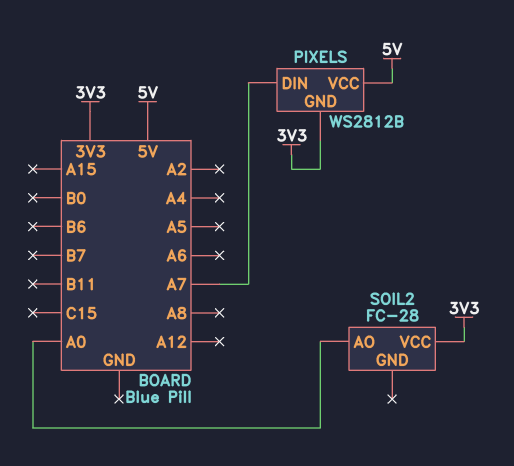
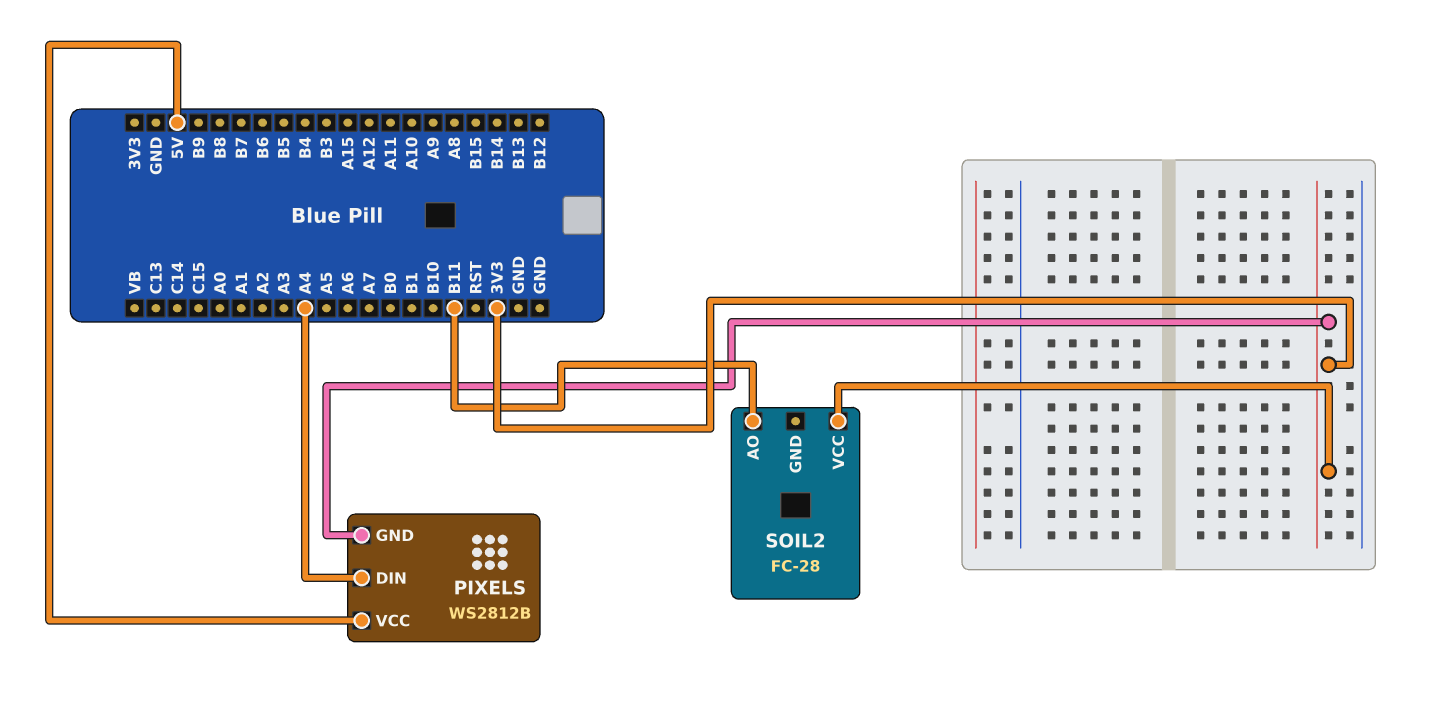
PIXELS pin DIN: A7 -> A4
SOIL2 pin AO: A0 -> B11

